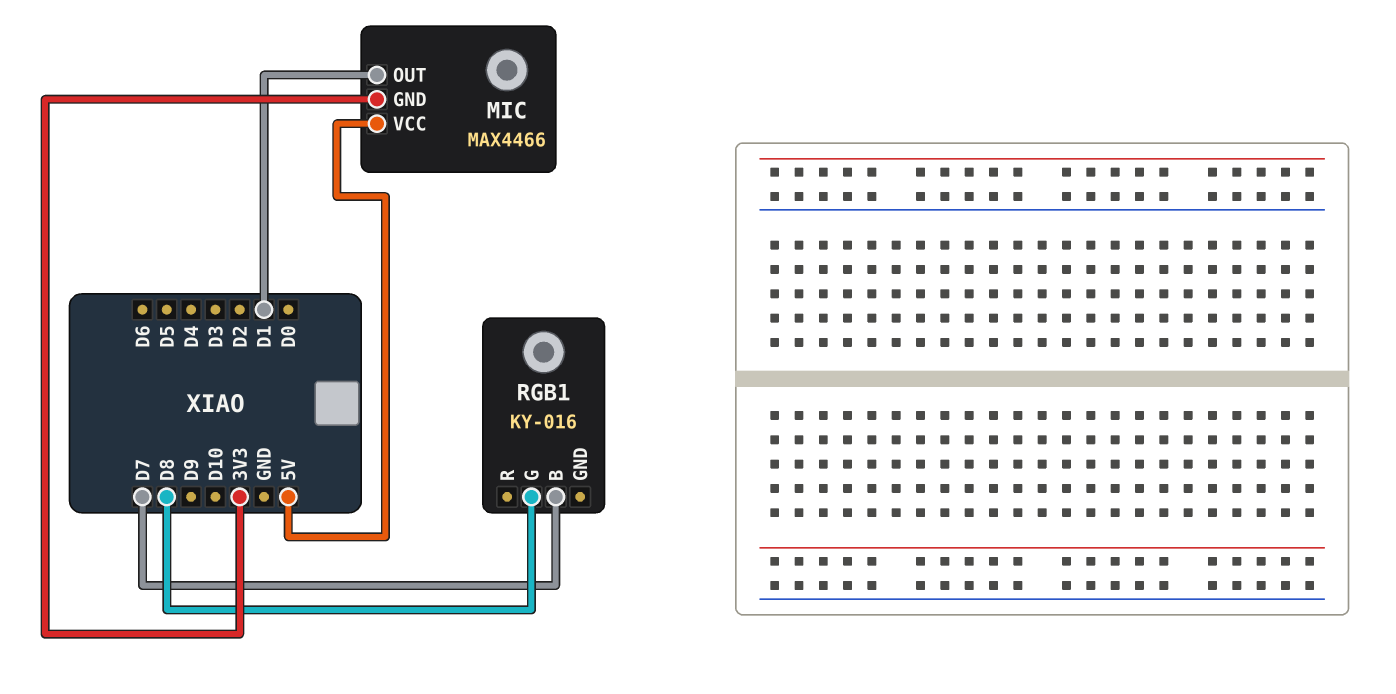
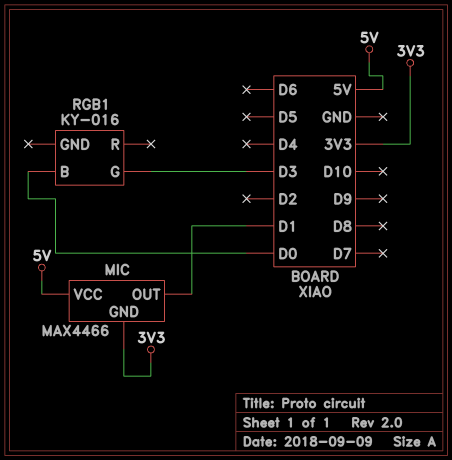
RGB1 pin B: D7 -> D0
RGB1 pin G: D8 -> D3

